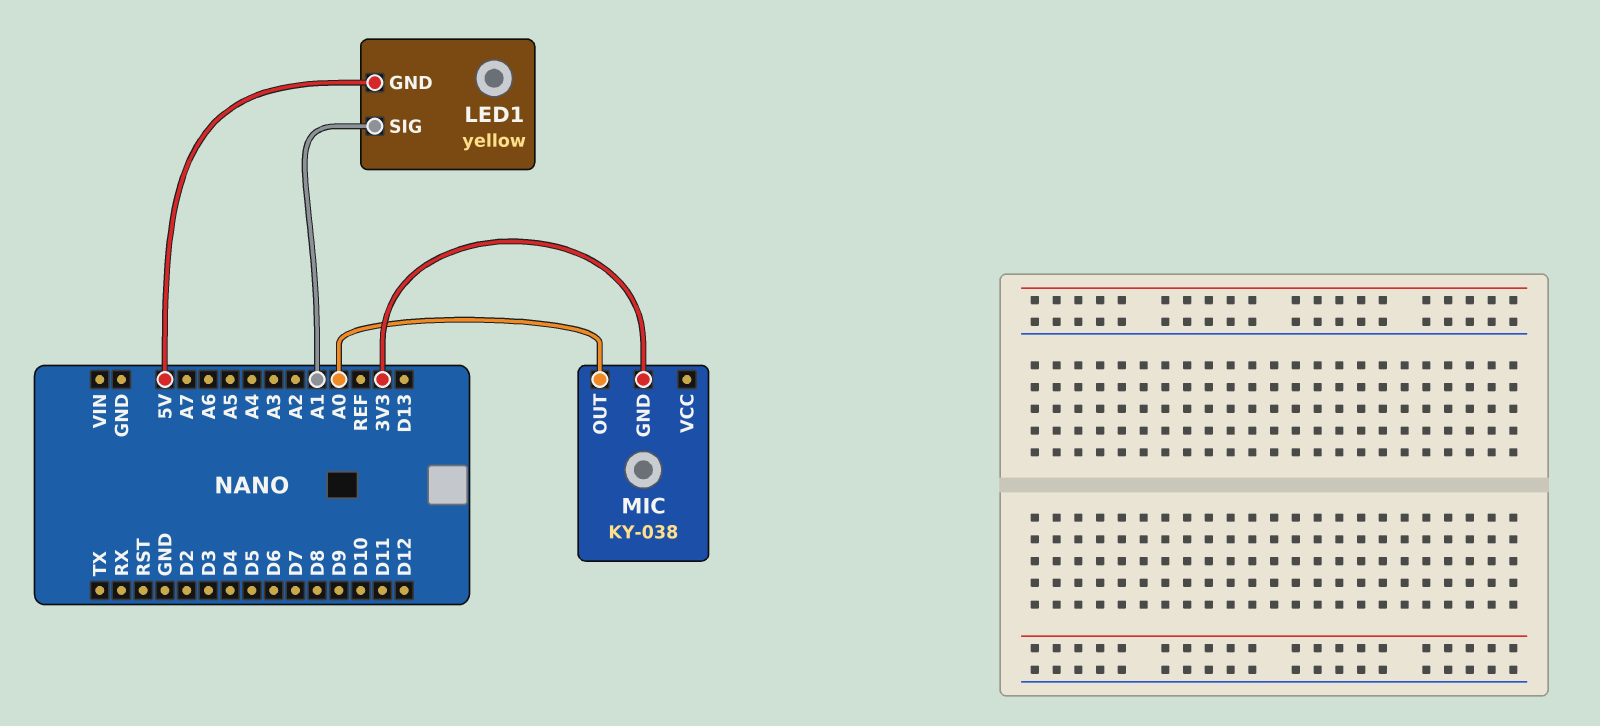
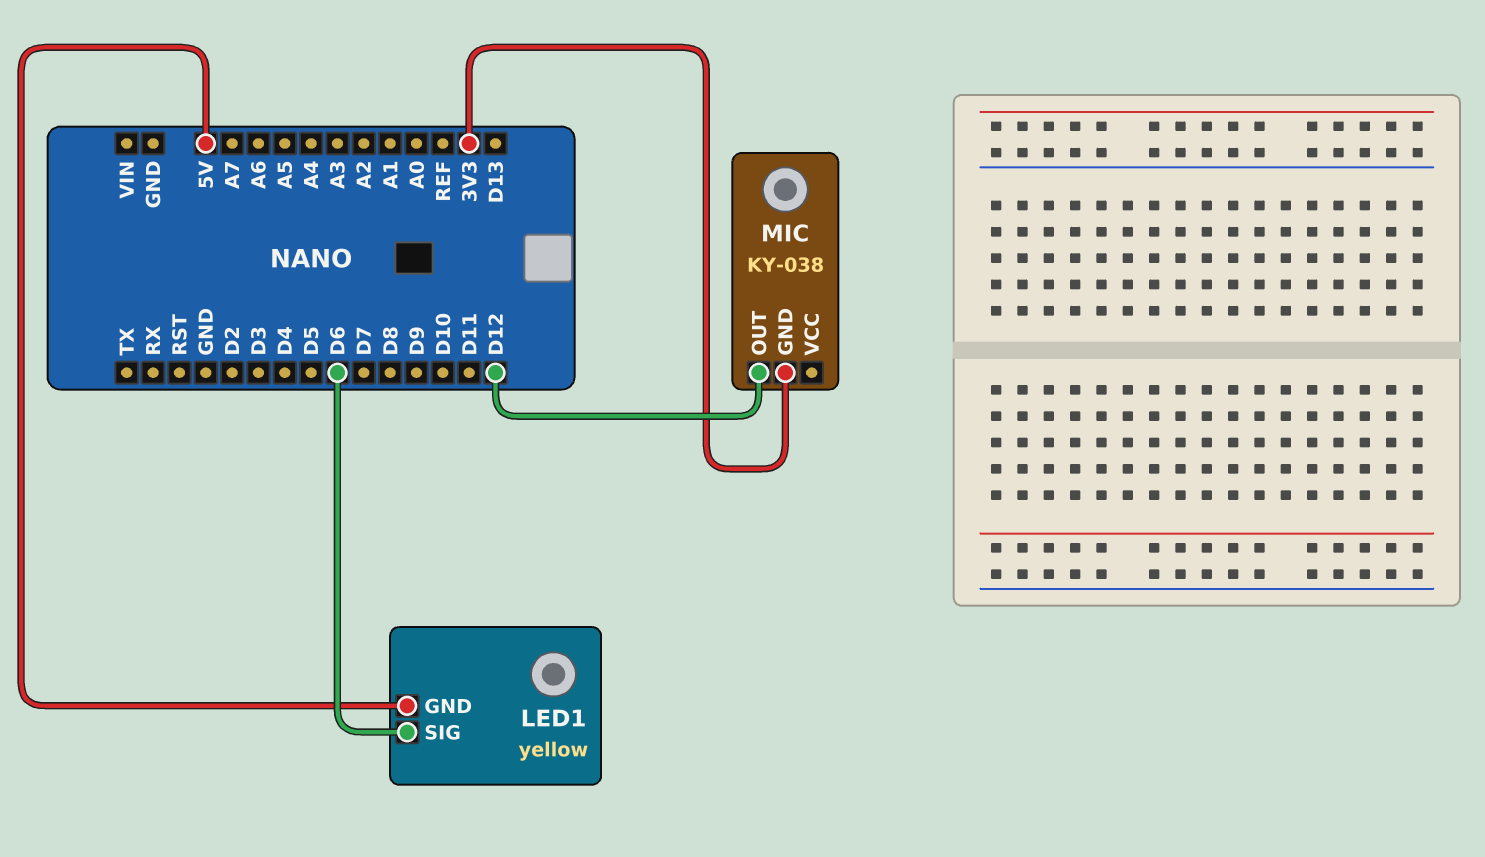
LED1 pin SIG: A1 -> D6
MIC pin OUT: A0 -> D12

